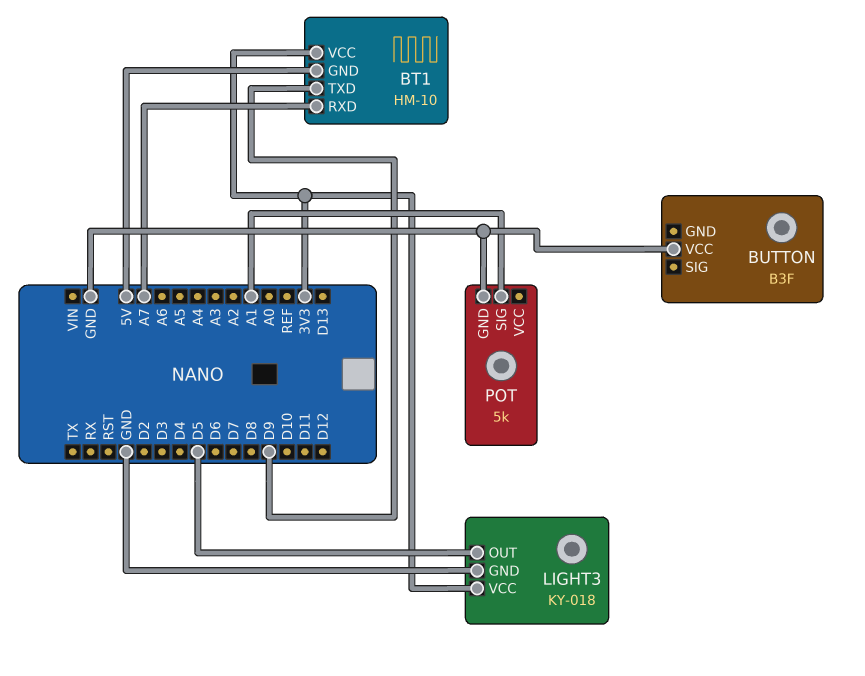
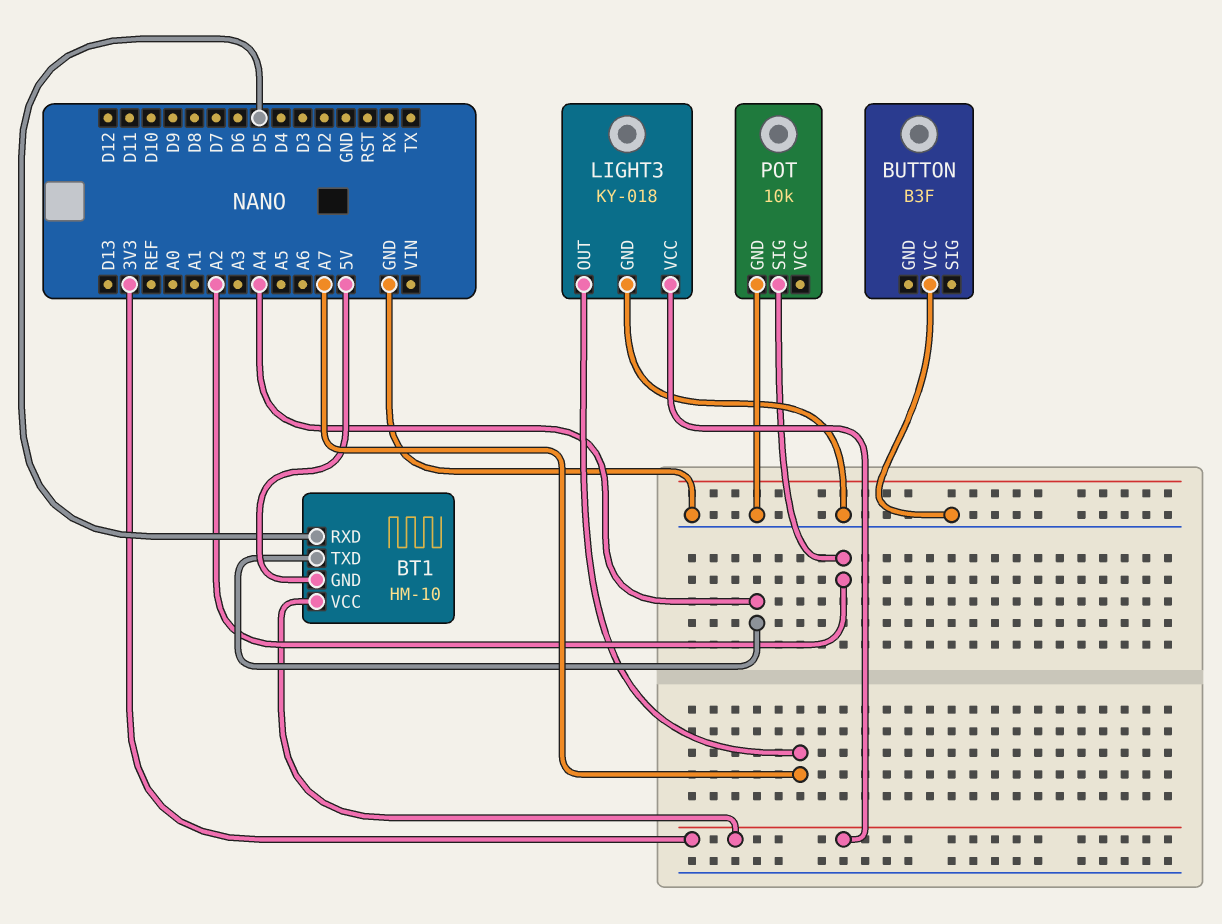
BT1 pin RXD: A7 -> D5
BT1 pin TXD: D9 -> A4
LIGHT3 pin OUT: D5 -> A7
POT: 5k -> 10k
POT pin SIG: A1 -> A2

